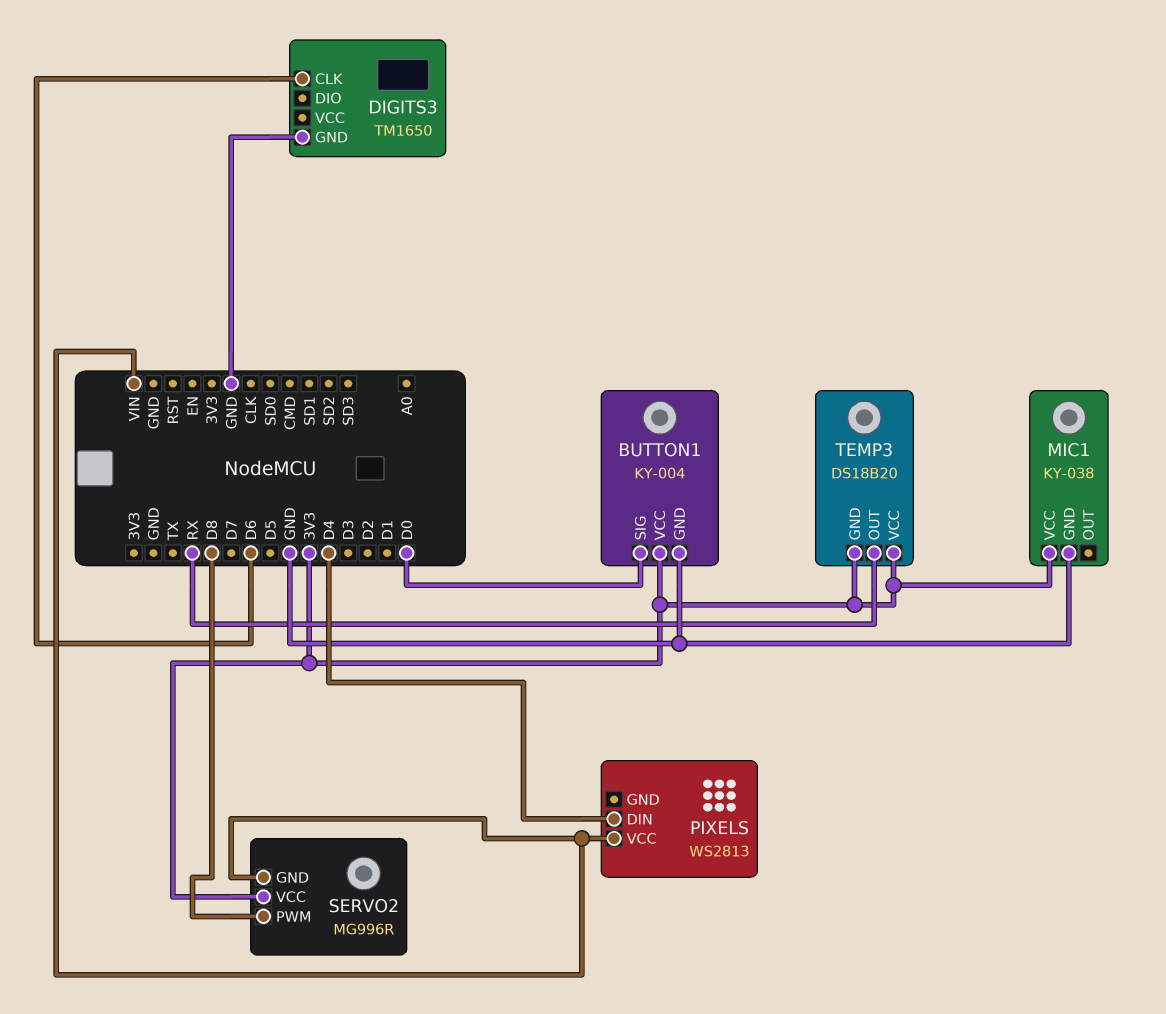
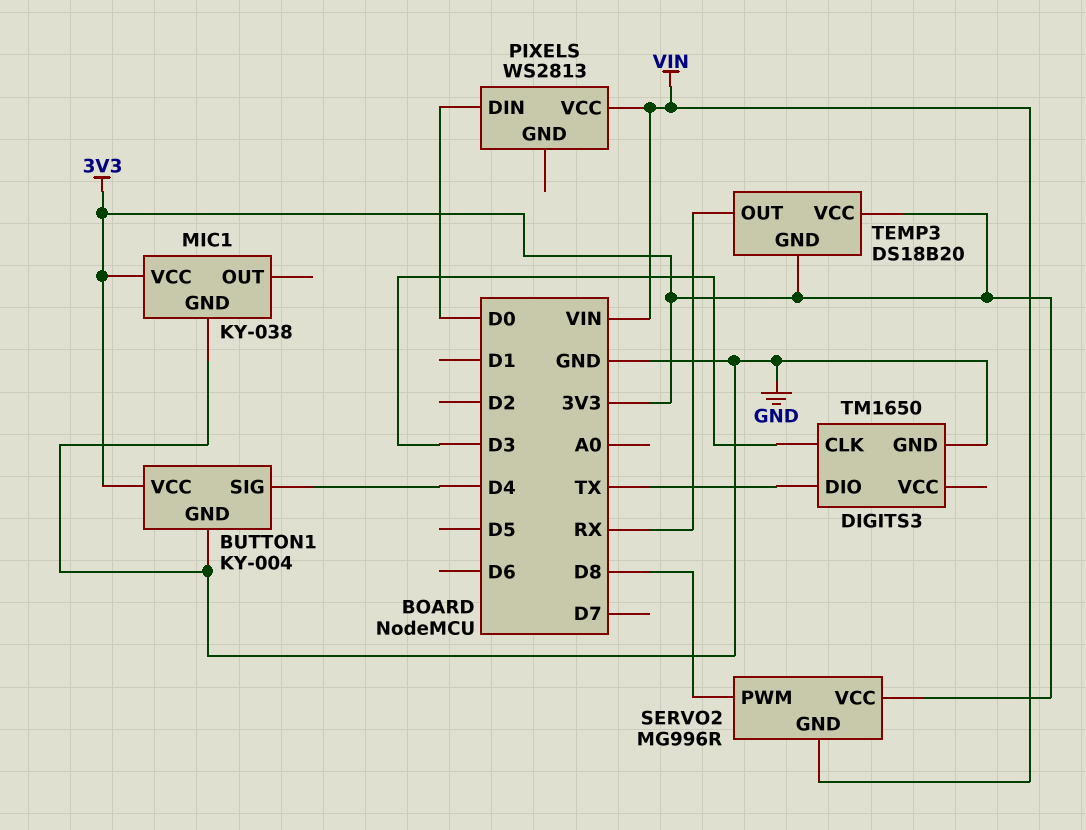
BUTTON1 pin SIG: D0 -> D4
DIGITS3 pin CLK: D6 -> D3
DIGITS3 pin DIO: none -> TX
PIXELS pin DIN: D4 -> D0

